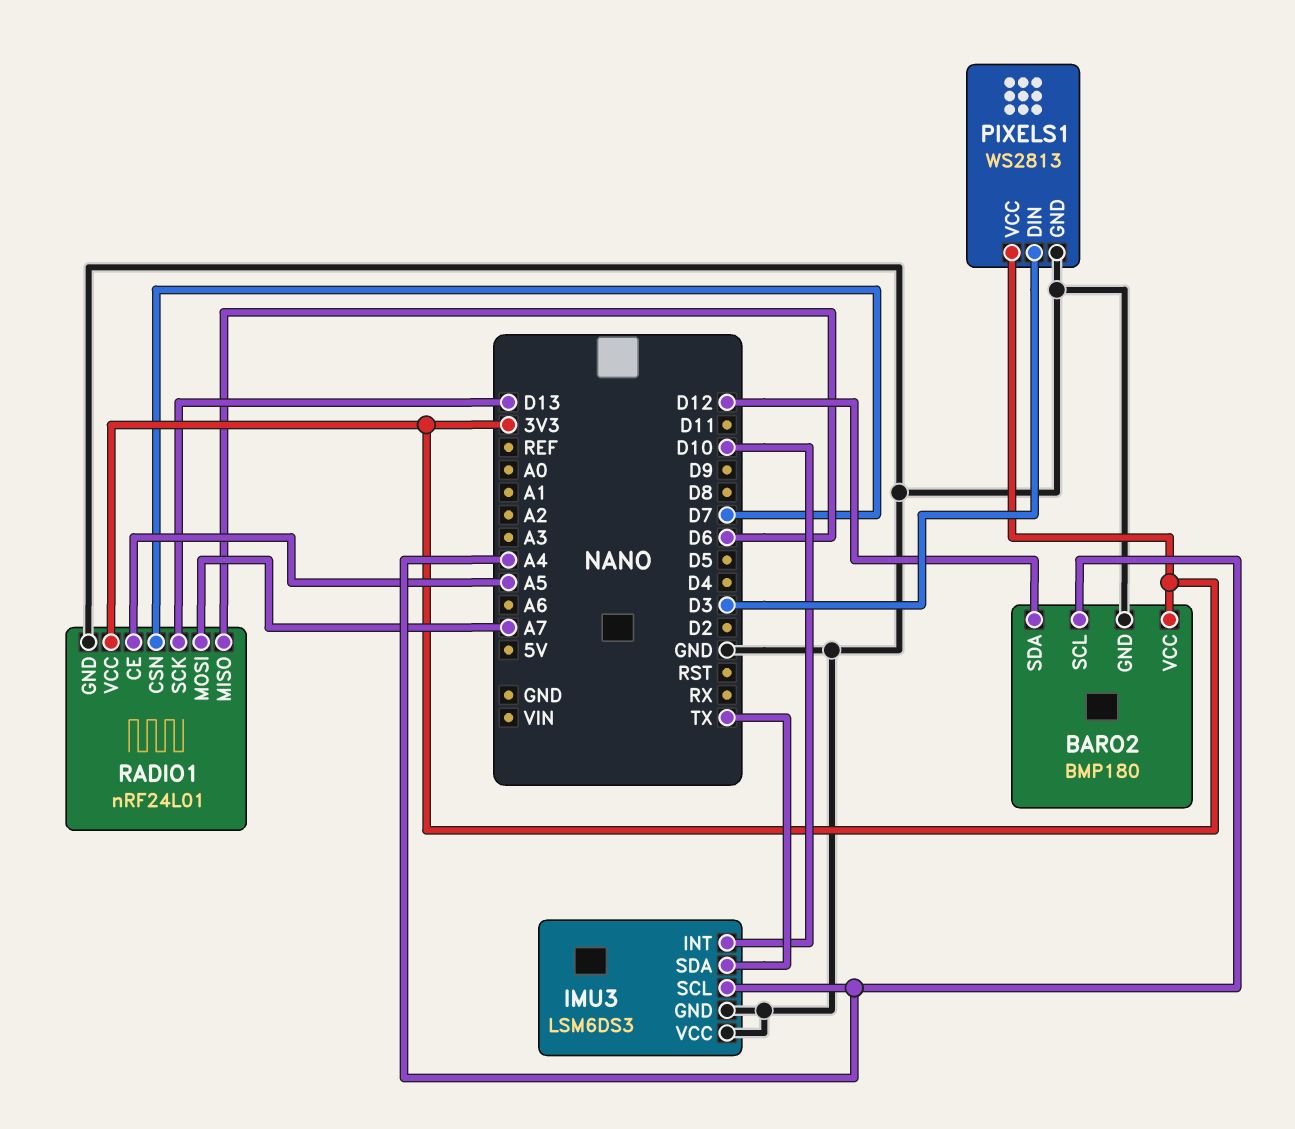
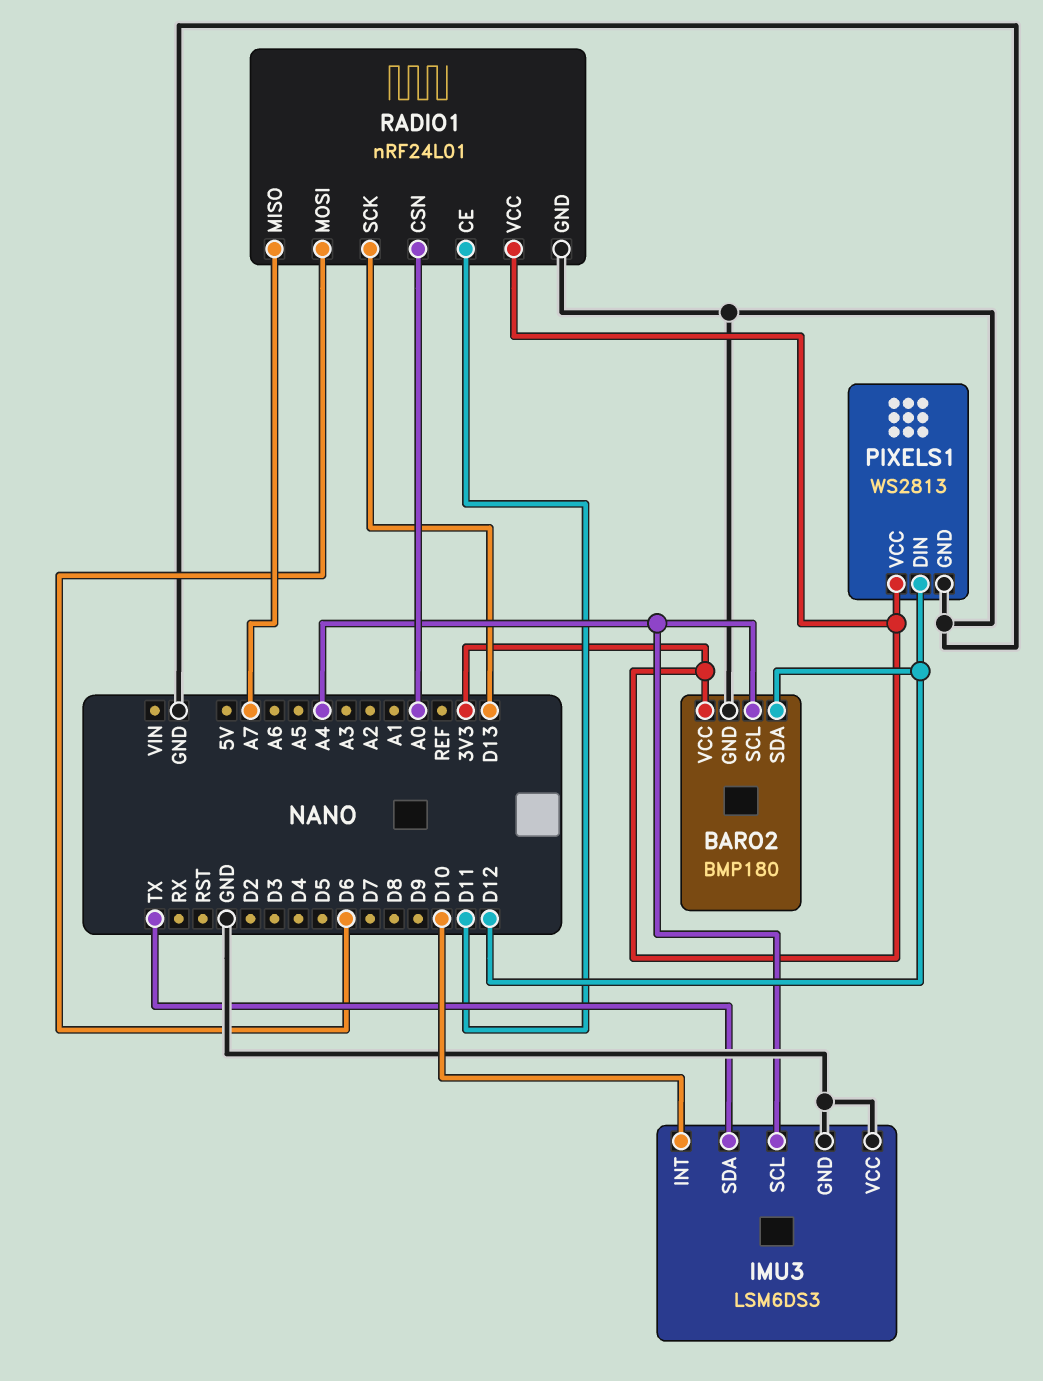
PIXELS1 pin DIN: D3 -> D12
RADIO1 pin CE: A5 -> D11
RADIO1 pin CSN: D7 -> A0
RADIO1 pin MISO: D6 -> A7
RADIO1 pin MOSI: A7 -> D6

